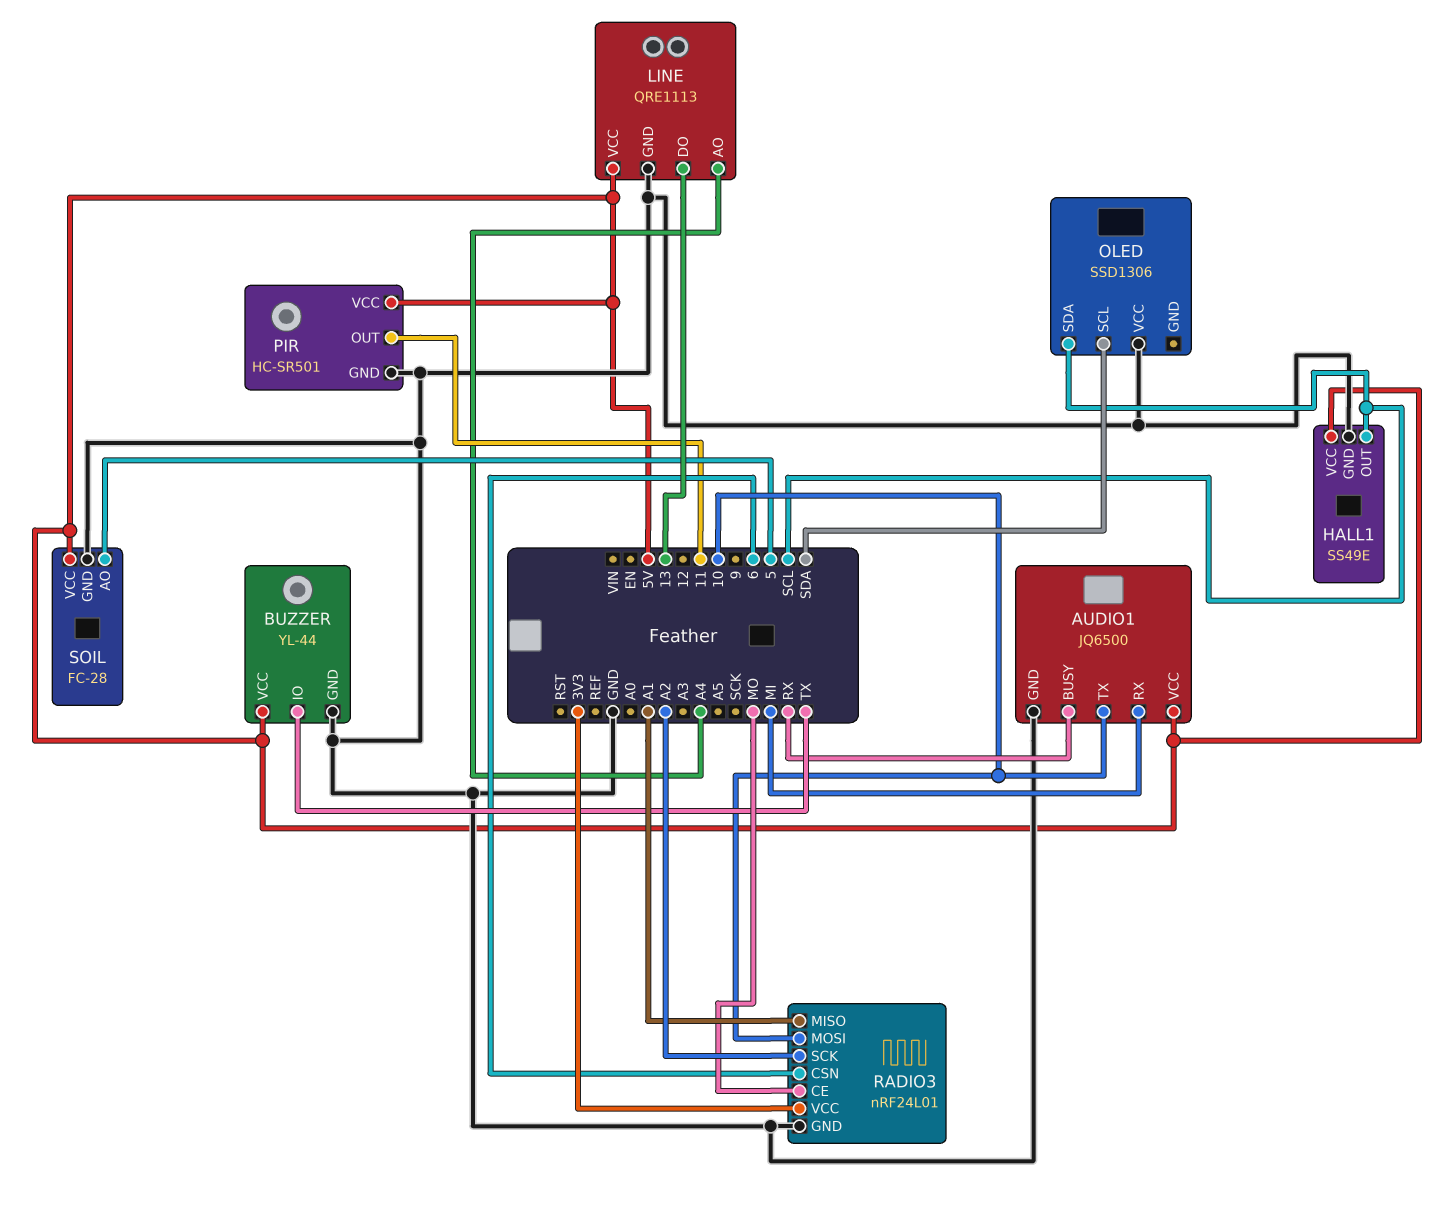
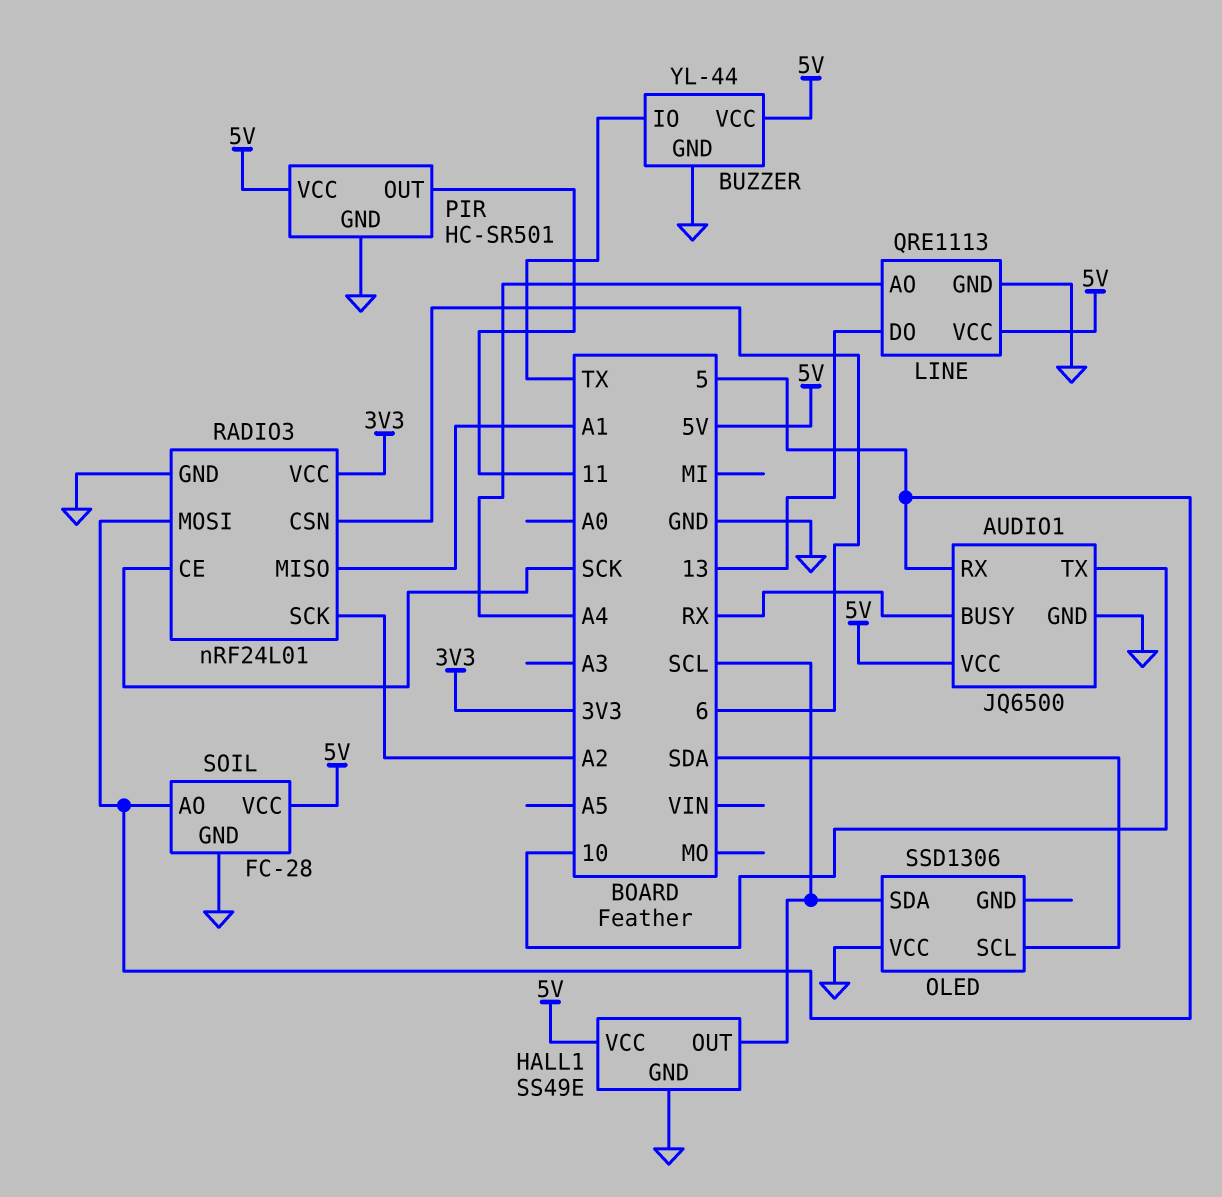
AUDIO1 pin RX: MI -> 5
RADIO3 pin CE: MO -> SCK
RADIO3 pin MOSI: 10 -> 5

